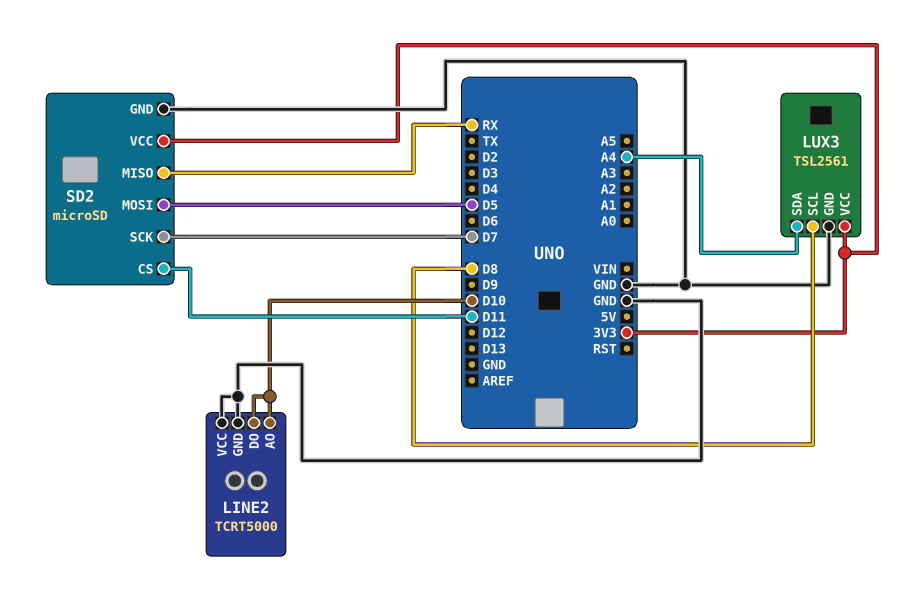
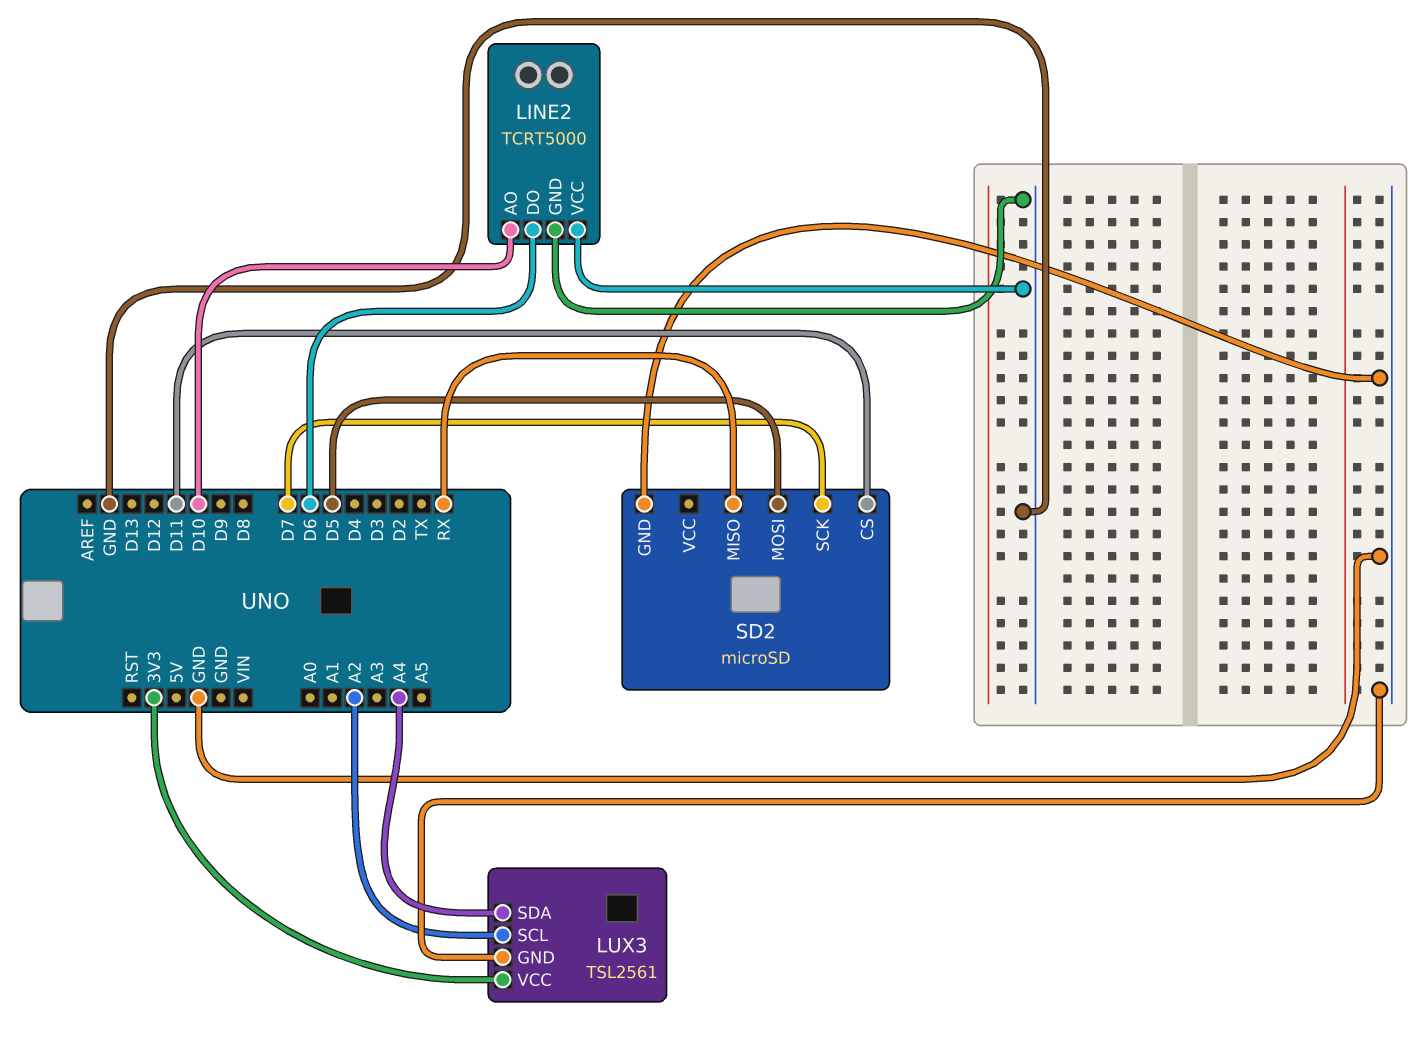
LINE2 pin DO: D10 -> D6
LUX3 pin SCL: D8 -> A2
SD2 pin VCC: 3V3 -> none

